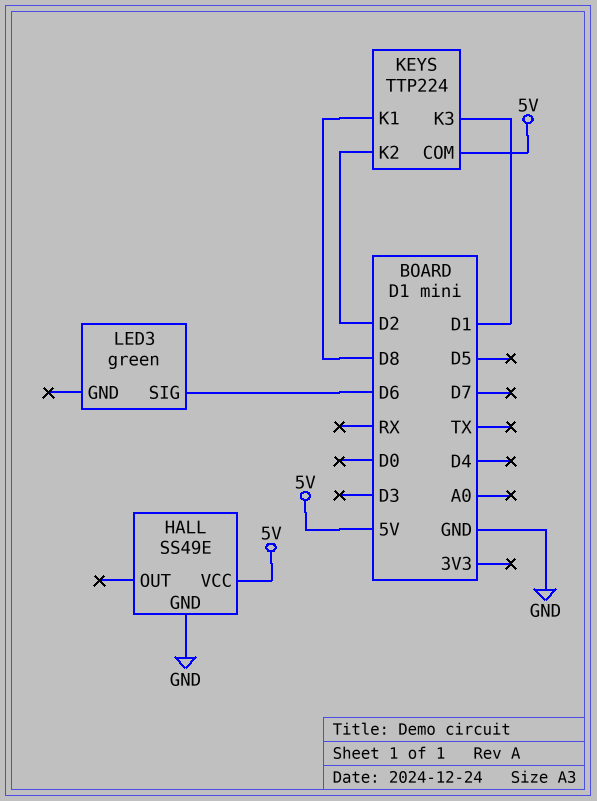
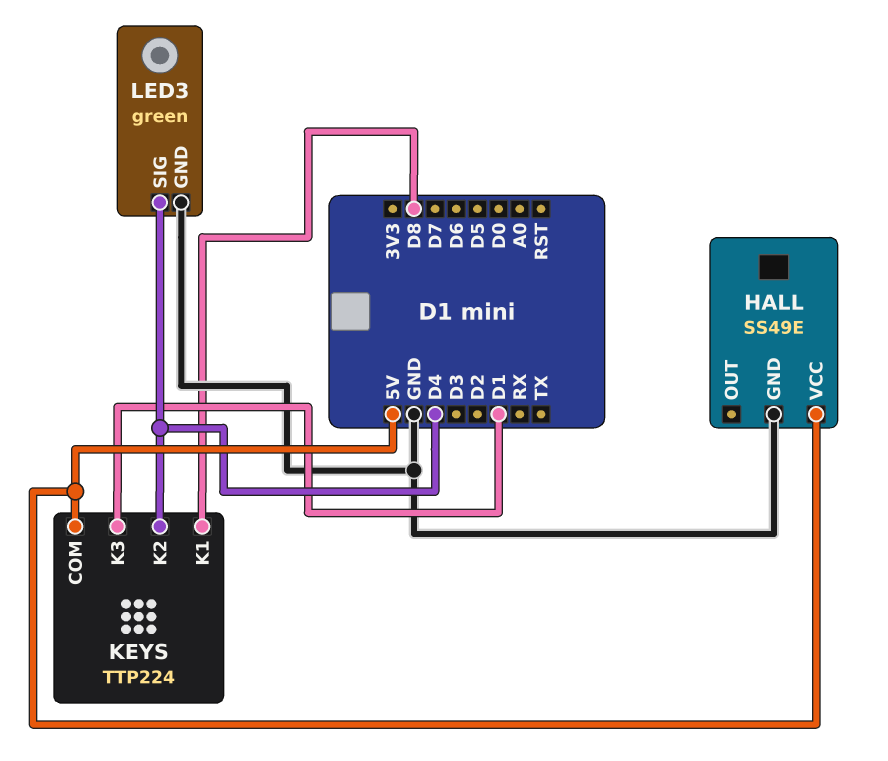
KEYS pin K2: D2 -> D4
LED3 pin GND: none -> GND
LED3 pin SIG: D6 -> D4

